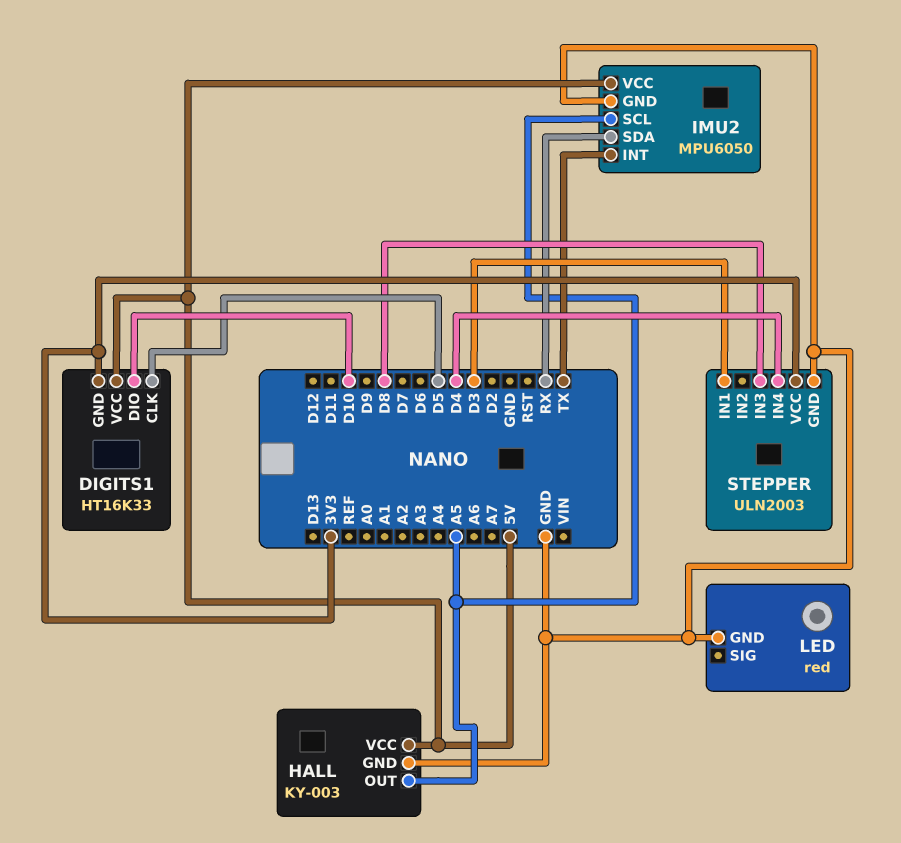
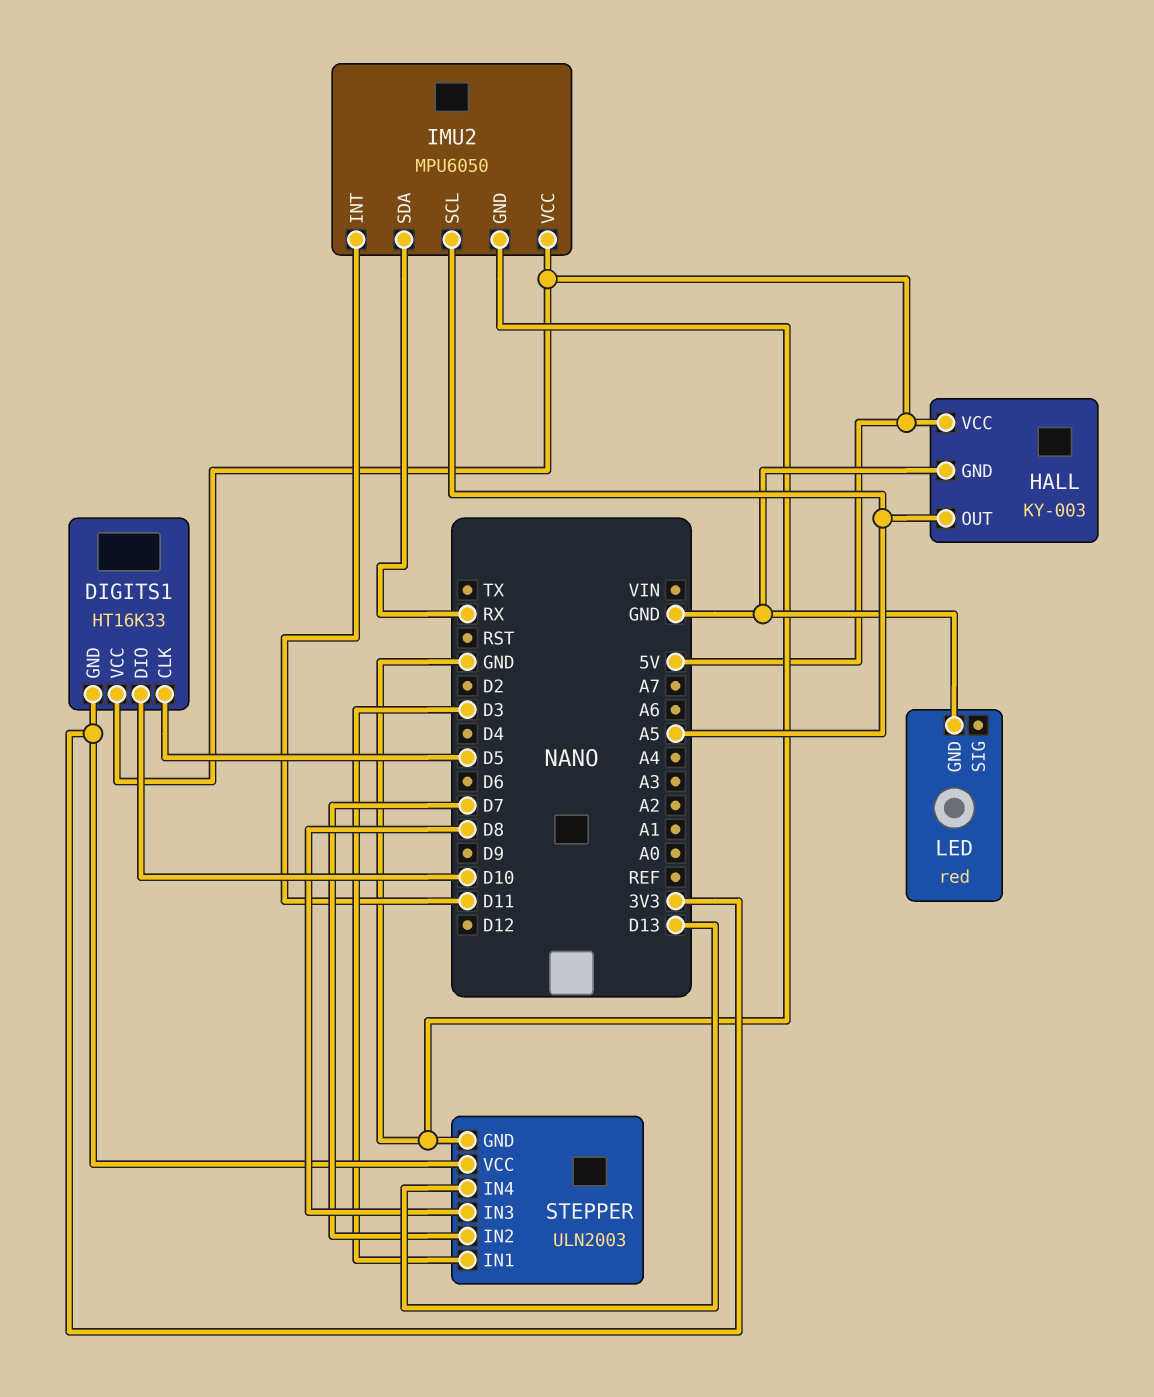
IMU2 pin INT: TX -> D11
STEPPER pin IN2: none -> D7
STEPPER pin IN4: D4 -> D13

